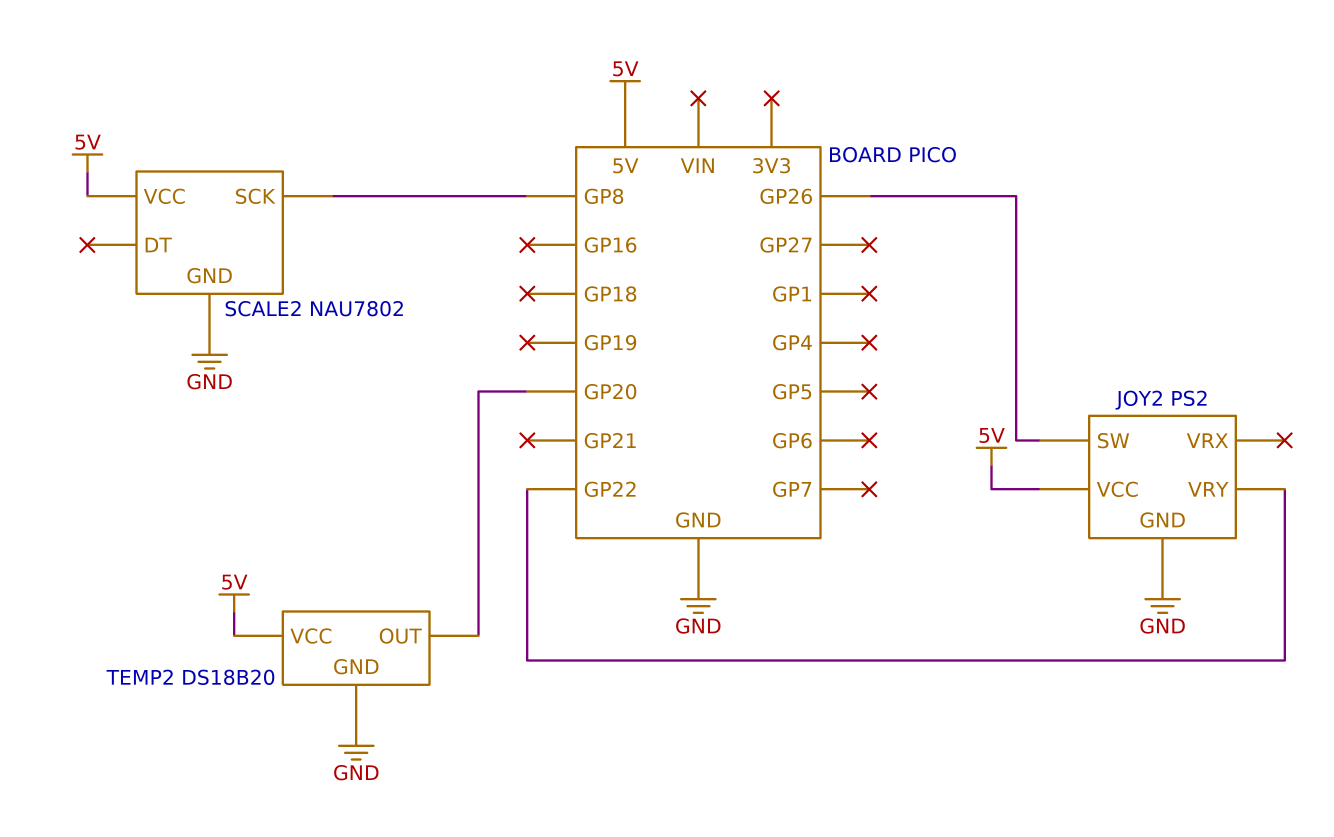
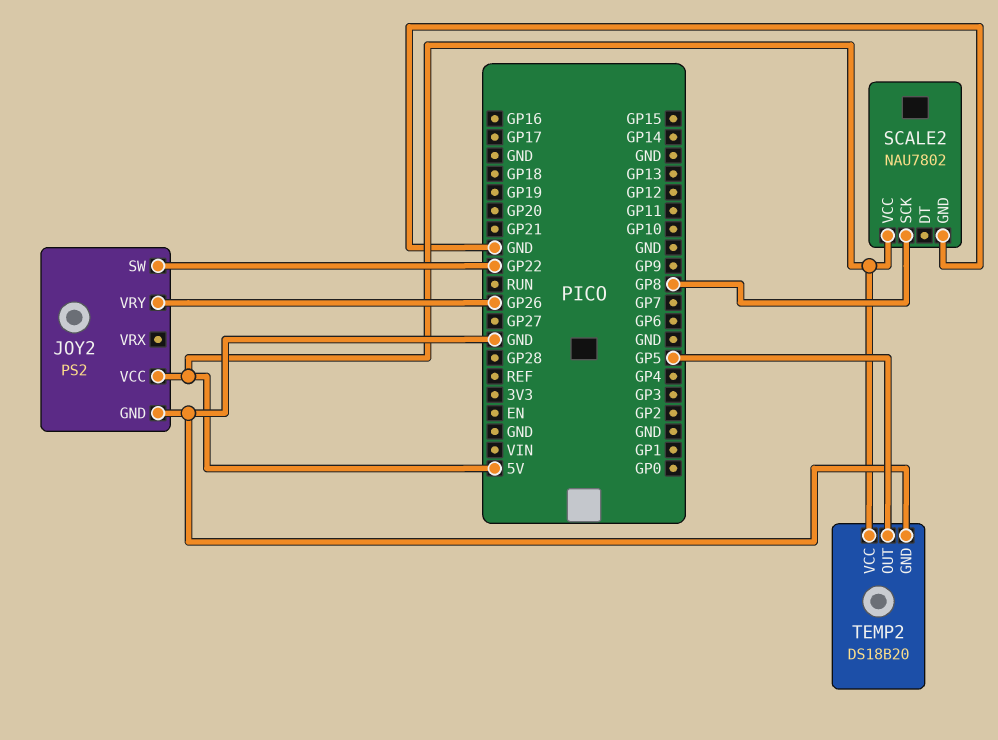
JOY2 pin SW: GP26 -> GP22
JOY2 pin VRY: GP22 -> GP26
TEMP2 pin OUT: GP20 -> GP5

